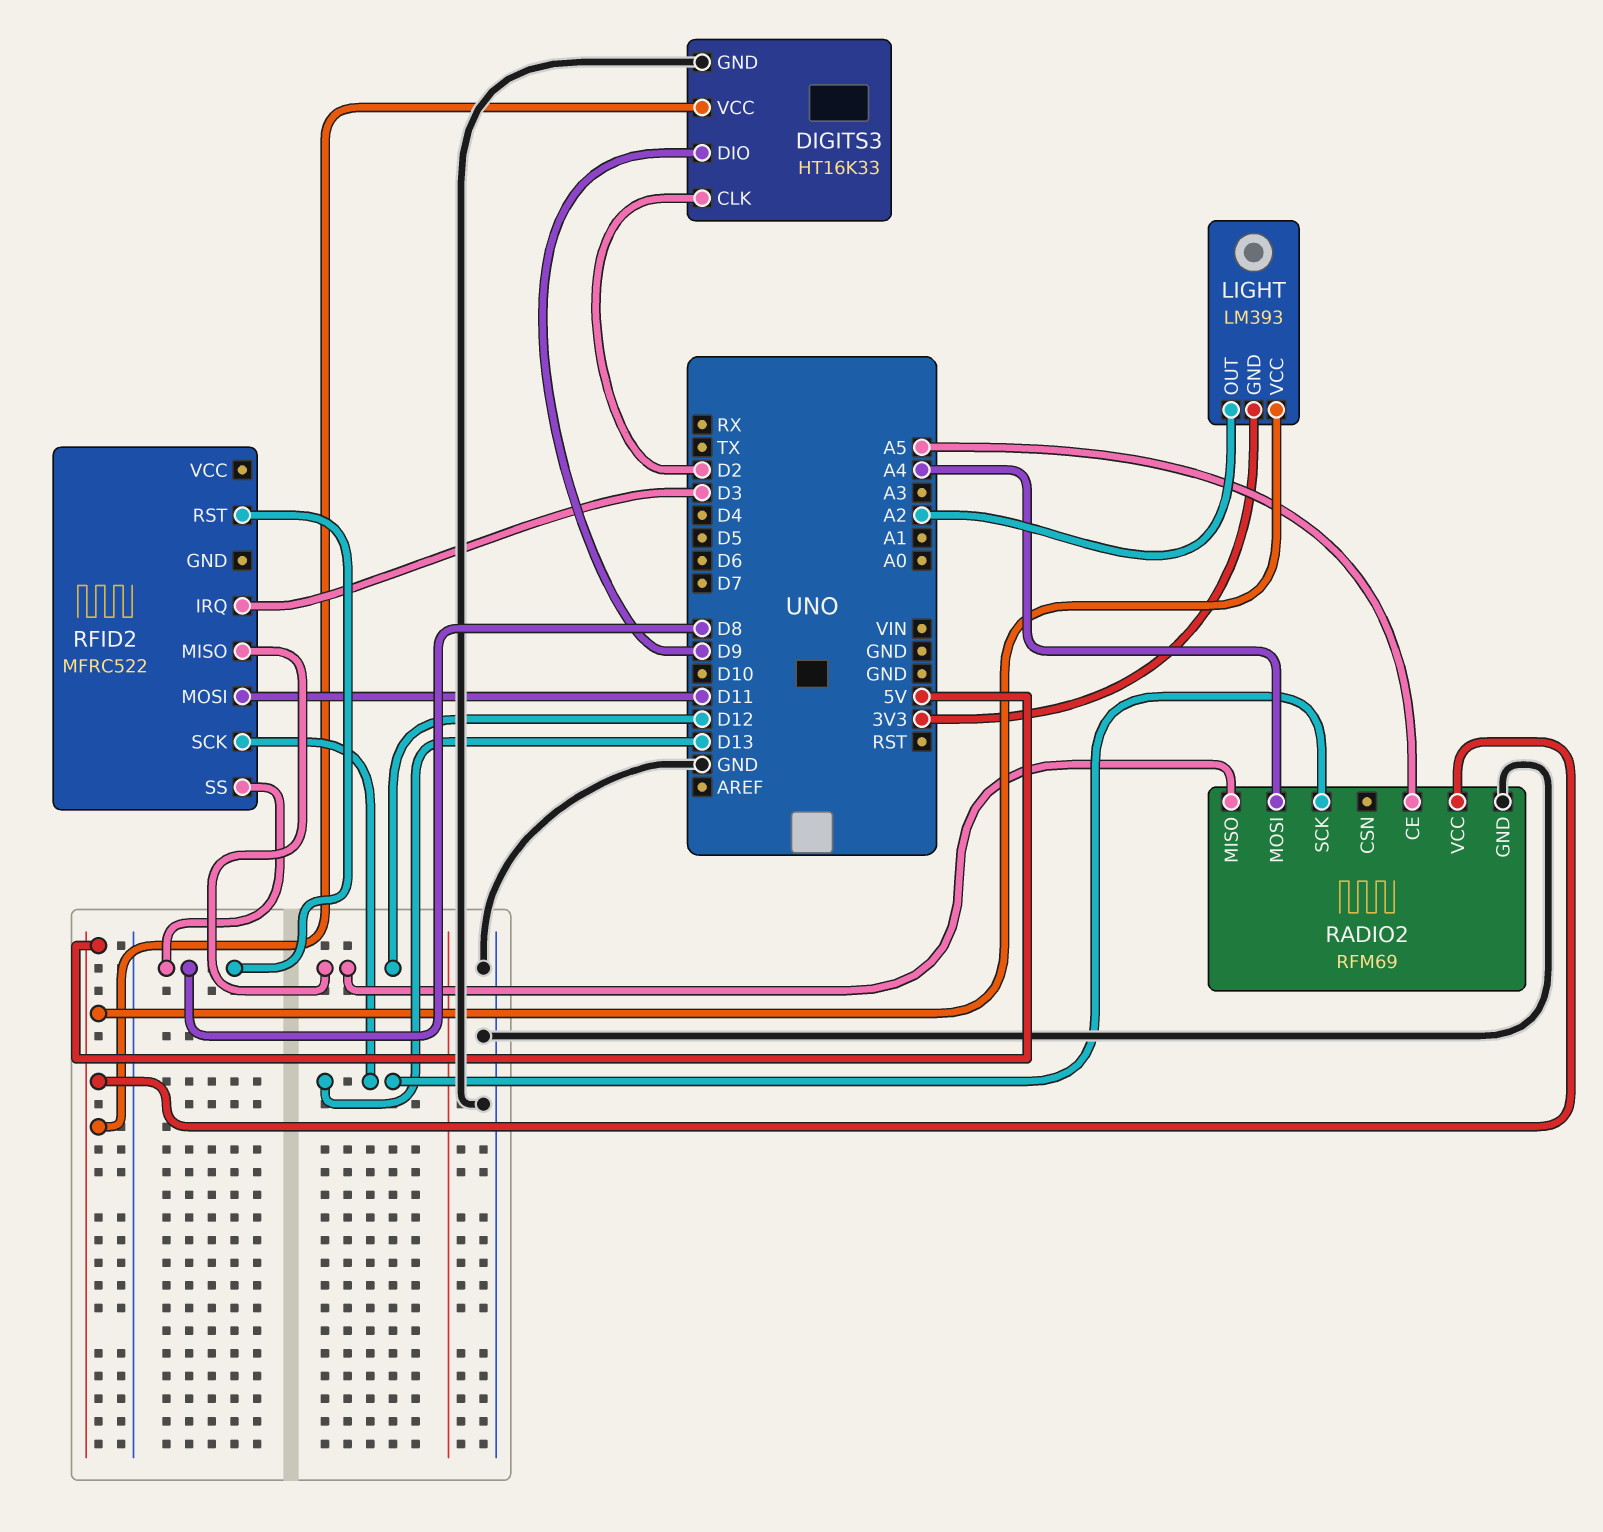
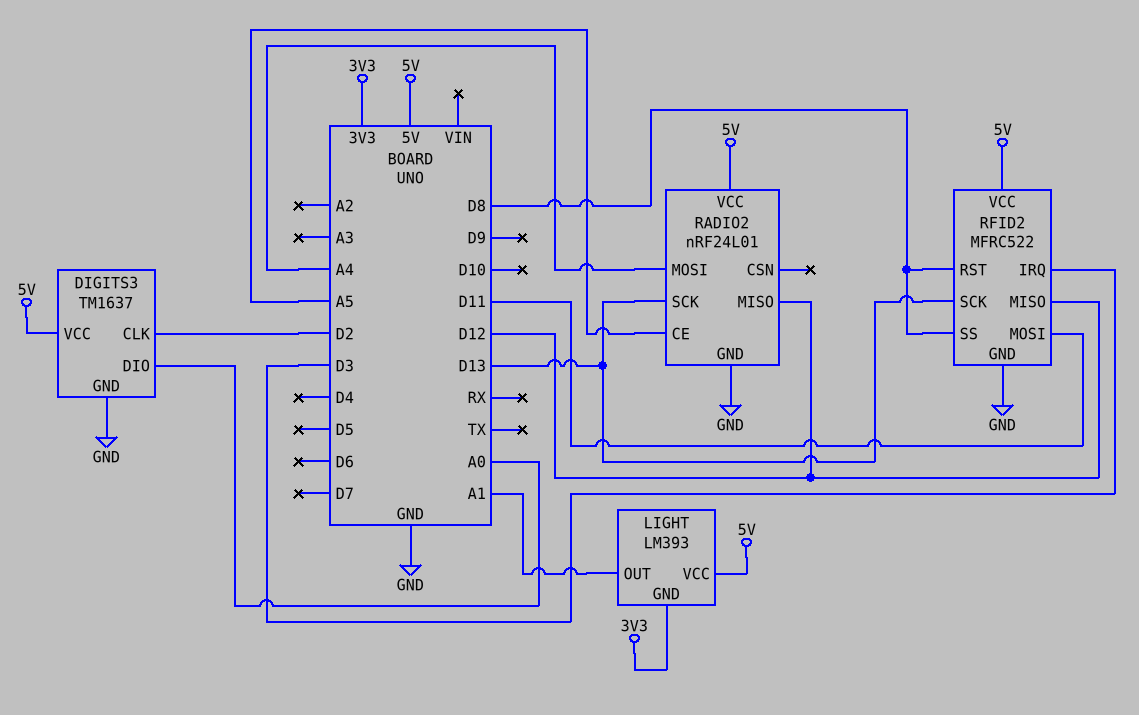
DIGITS3: HT16K33 -> TM1637
DIGITS3 pin DIO: D9 -> A0
LIGHT pin OUT: A2 -> A1
RADIO2: RFM69 -> nRF24L01
RFID2 pin GND: none -> GND
RFID2 pin VCC: none -> 5V

